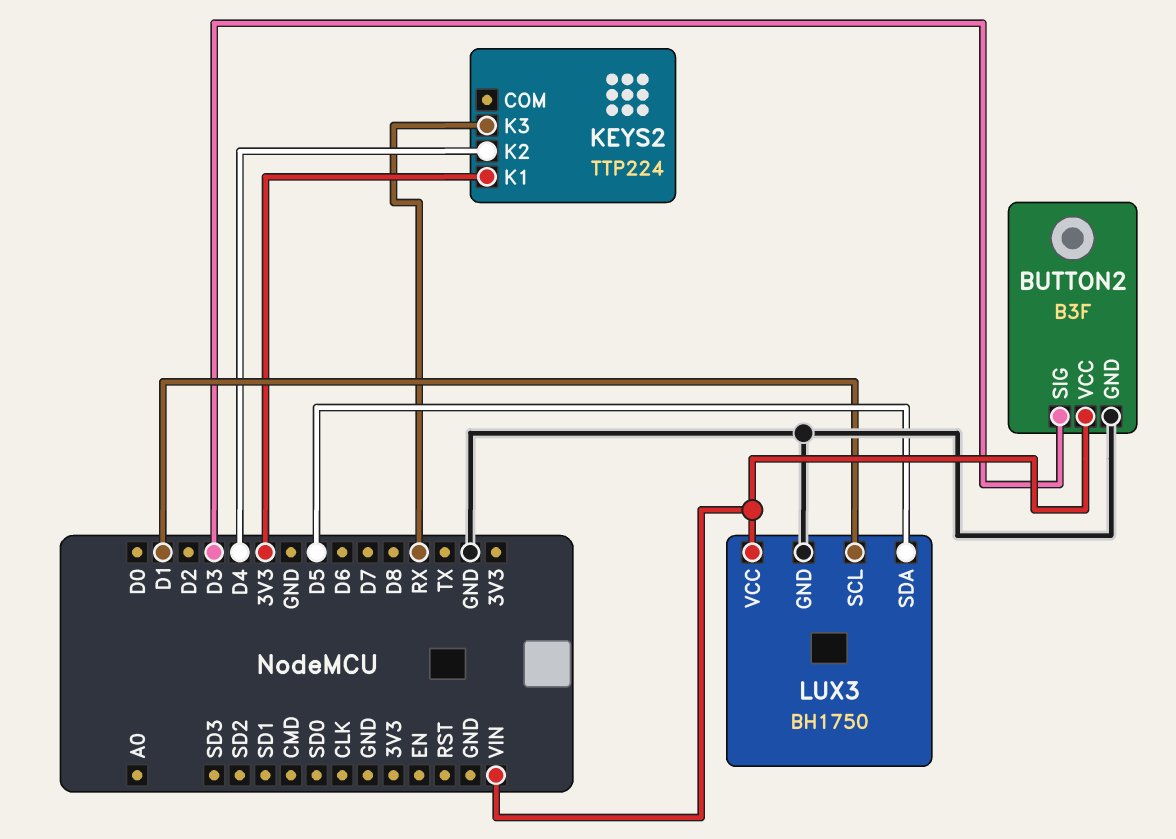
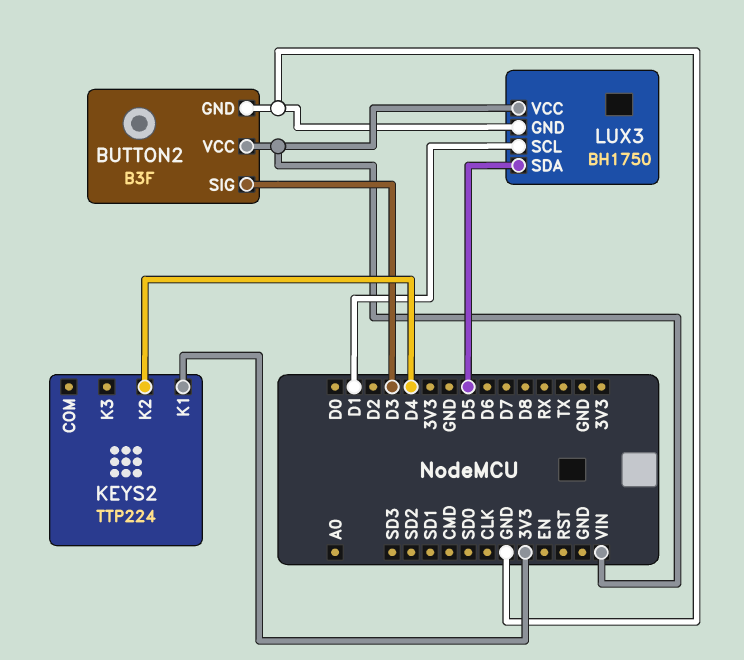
KEYS2 pin K3: RX -> none

